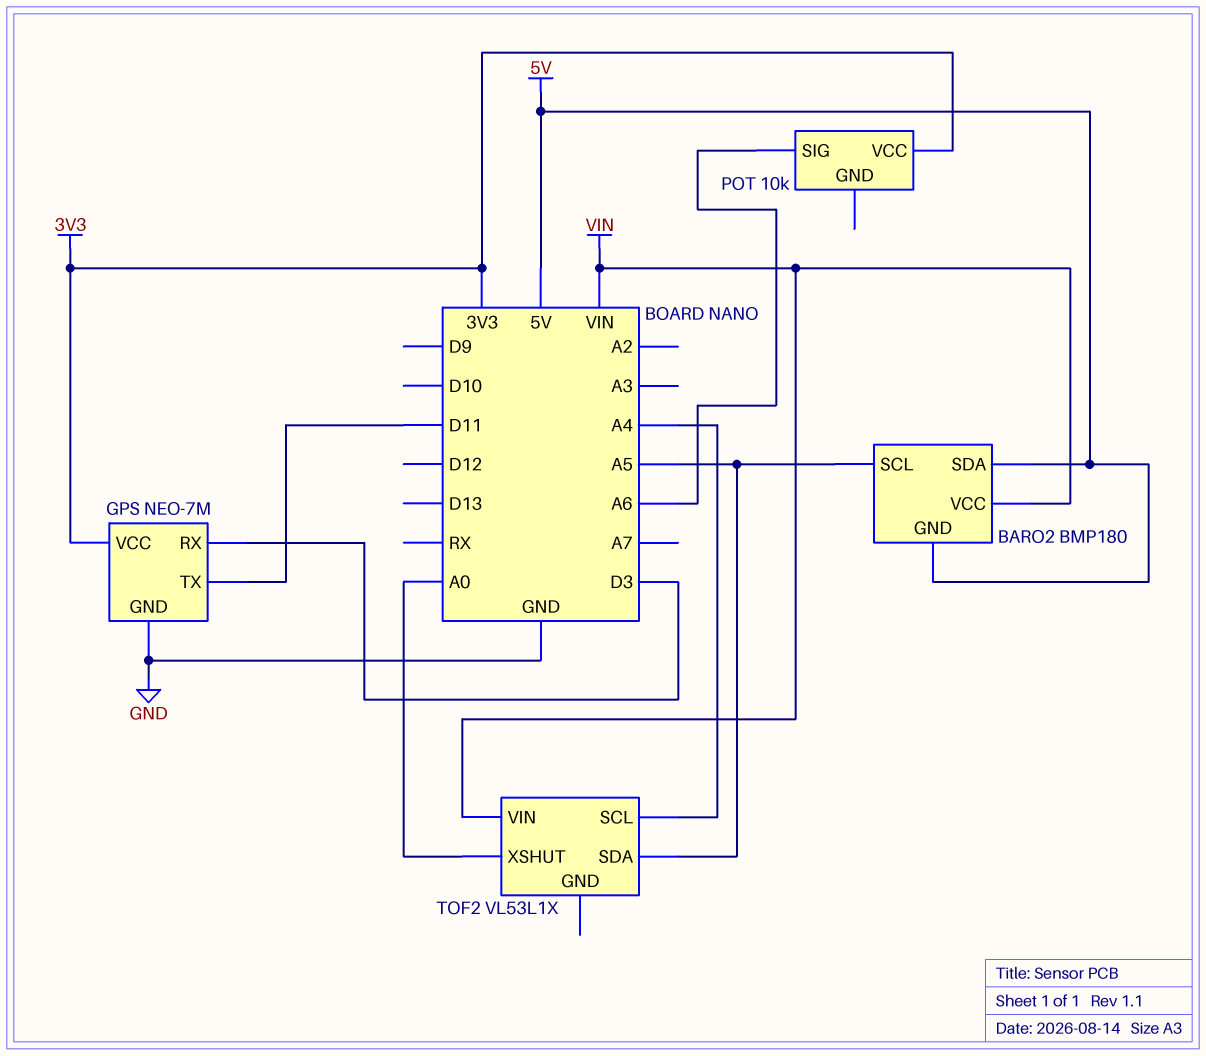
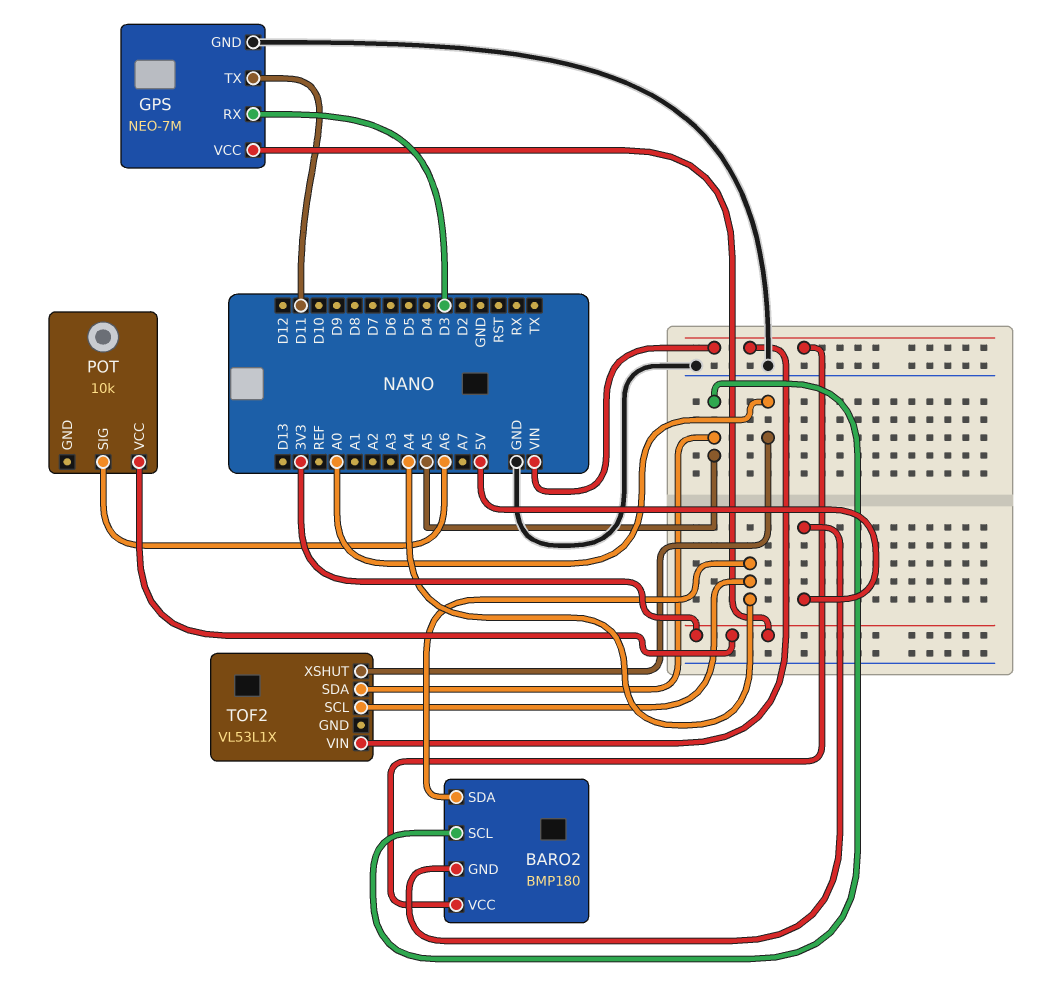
BARO2 pin SDA: 5V -> A4

